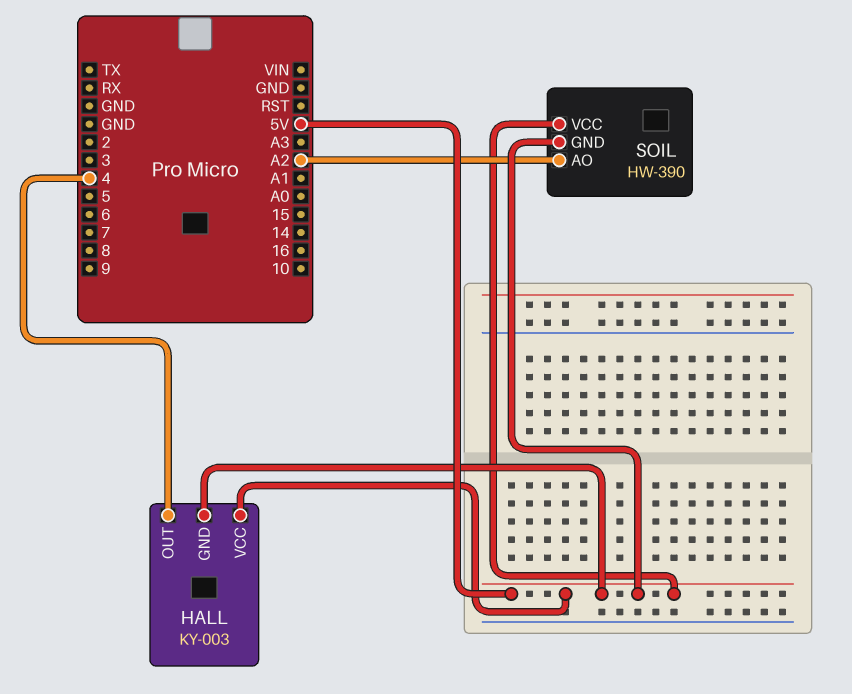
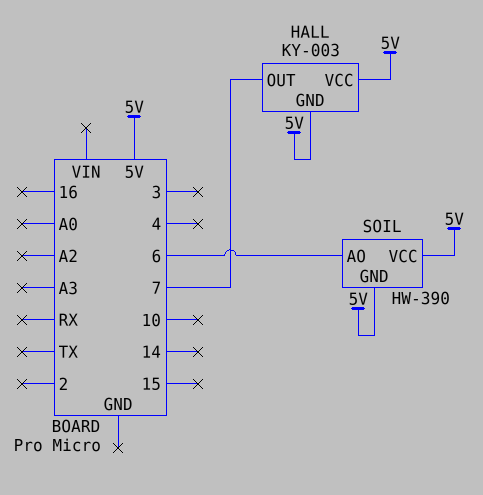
HALL pin OUT: 4 -> 7
SOIL pin AO: A2 -> 6

